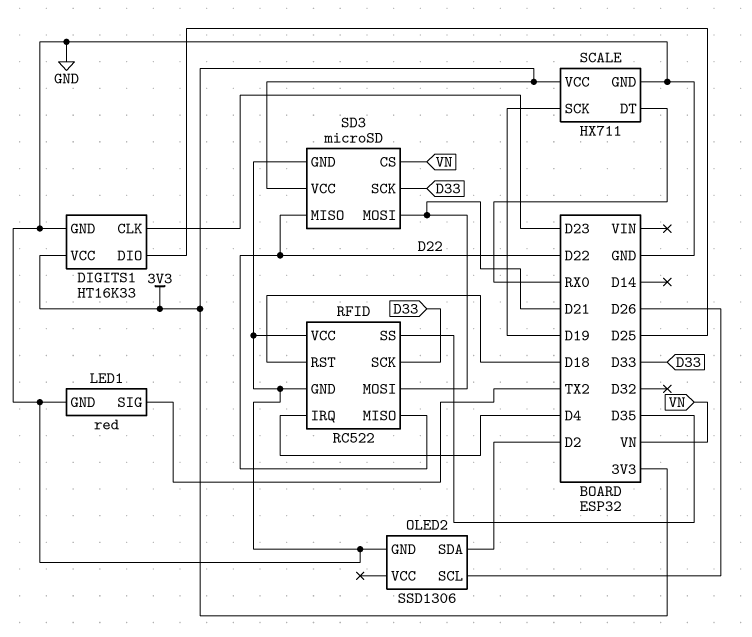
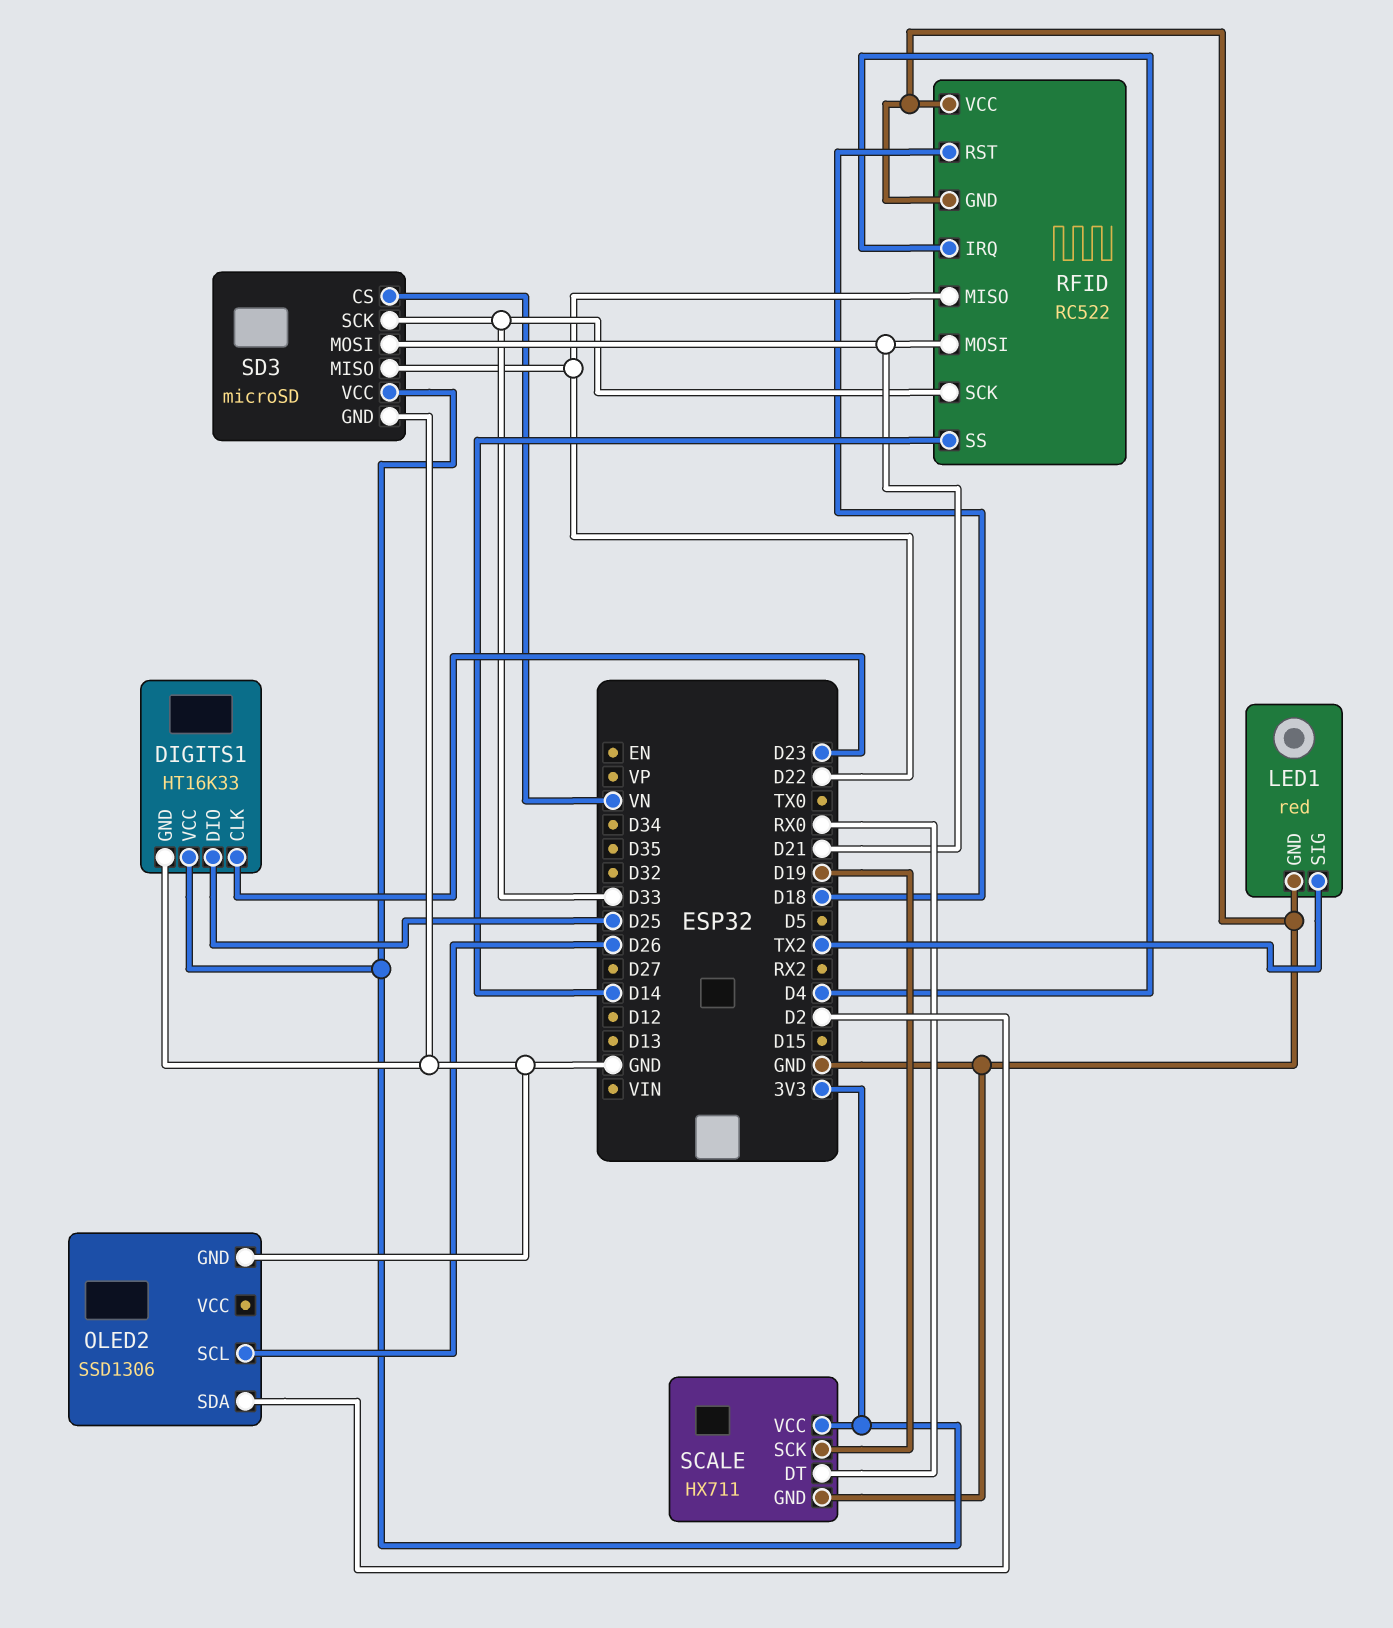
RFID pin SS: D35 -> D14

